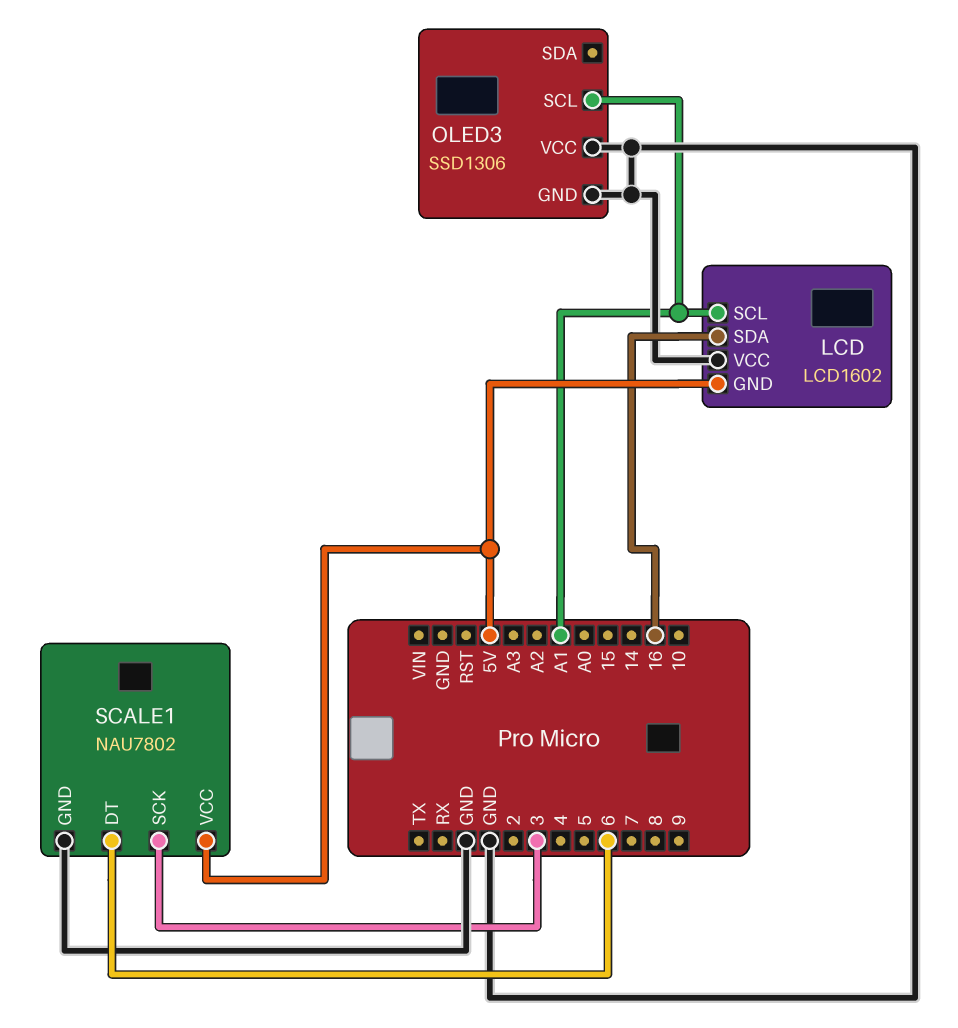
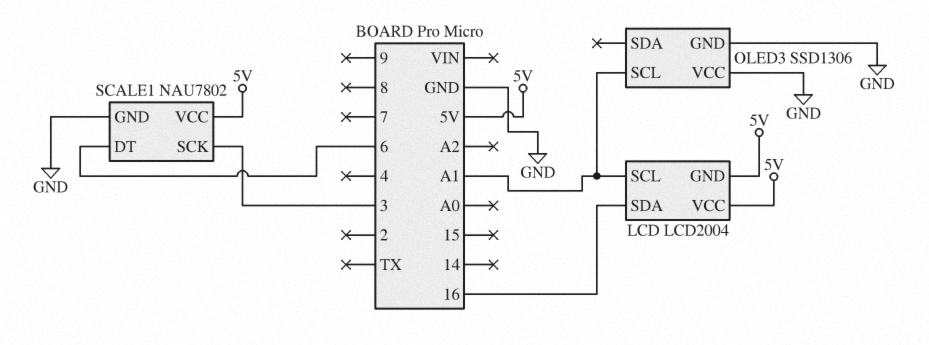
LCD: LCD1602 -> LCD2004
LCD pin VCC: GND -> 5V

